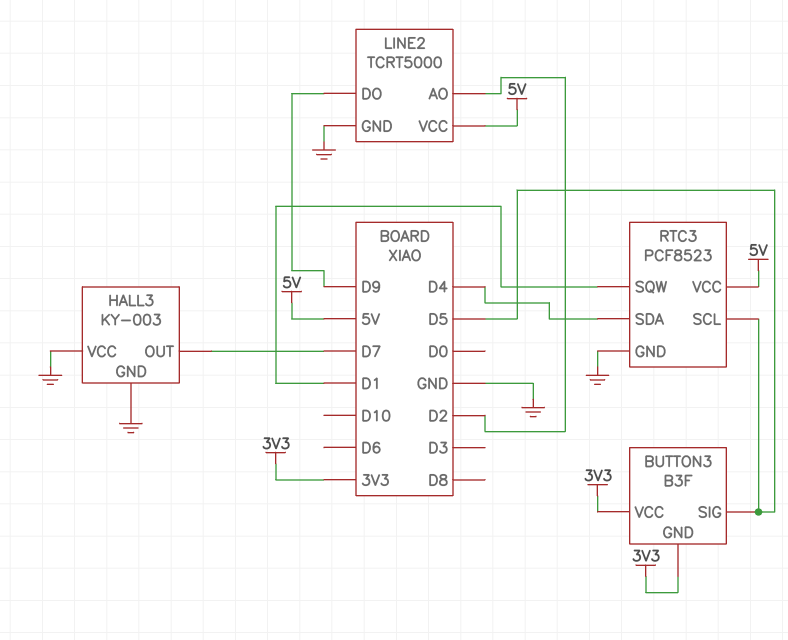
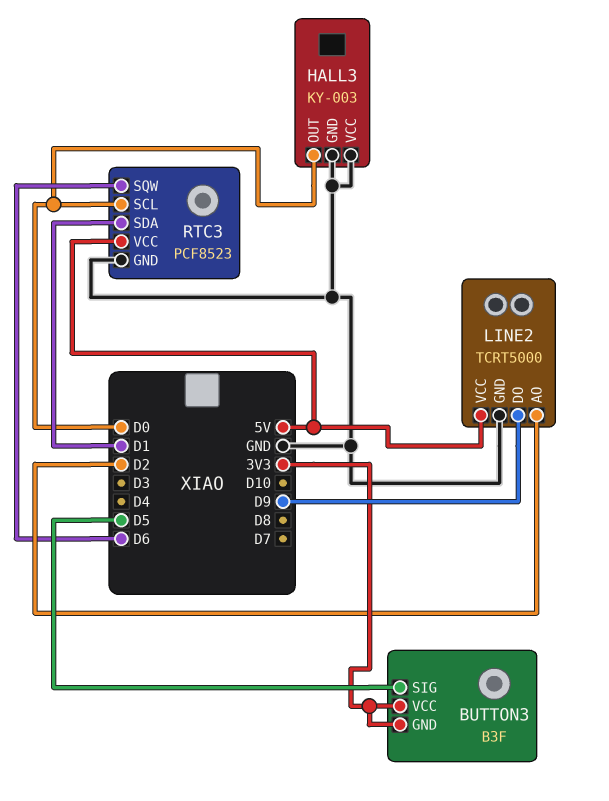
HALL3 pin OUT: D7 -> D0
RTC3 pin SCL: D5 -> D0
RTC3 pin SDA: D4 -> D1
RTC3 pin SQW: D1 -> D6

